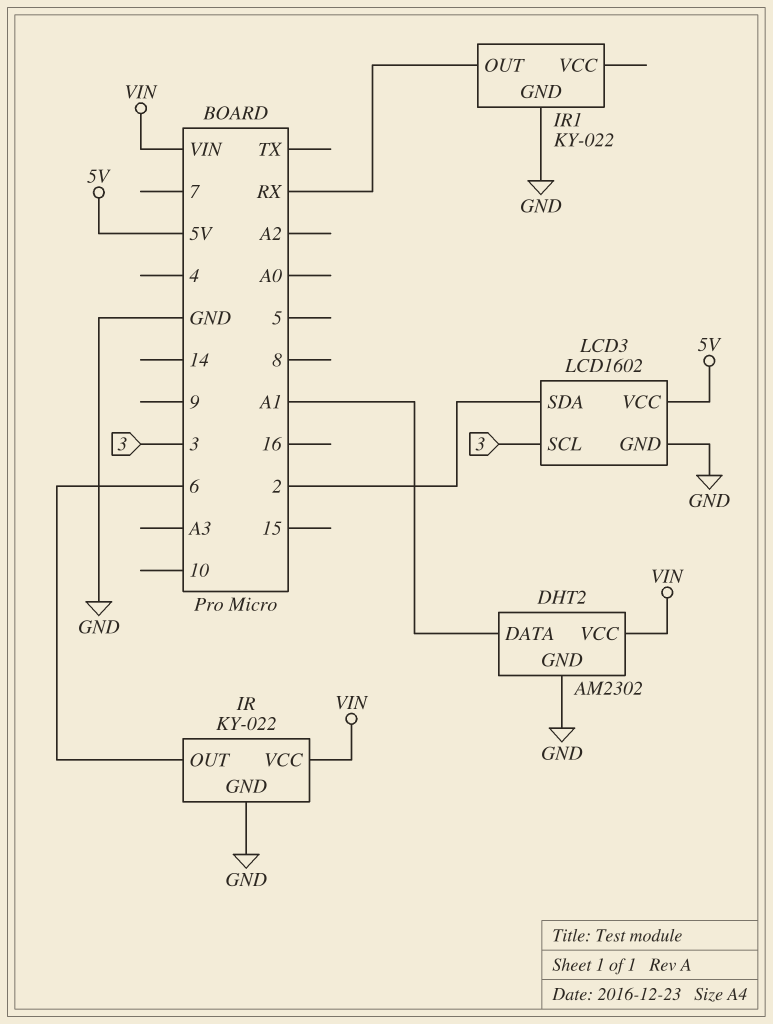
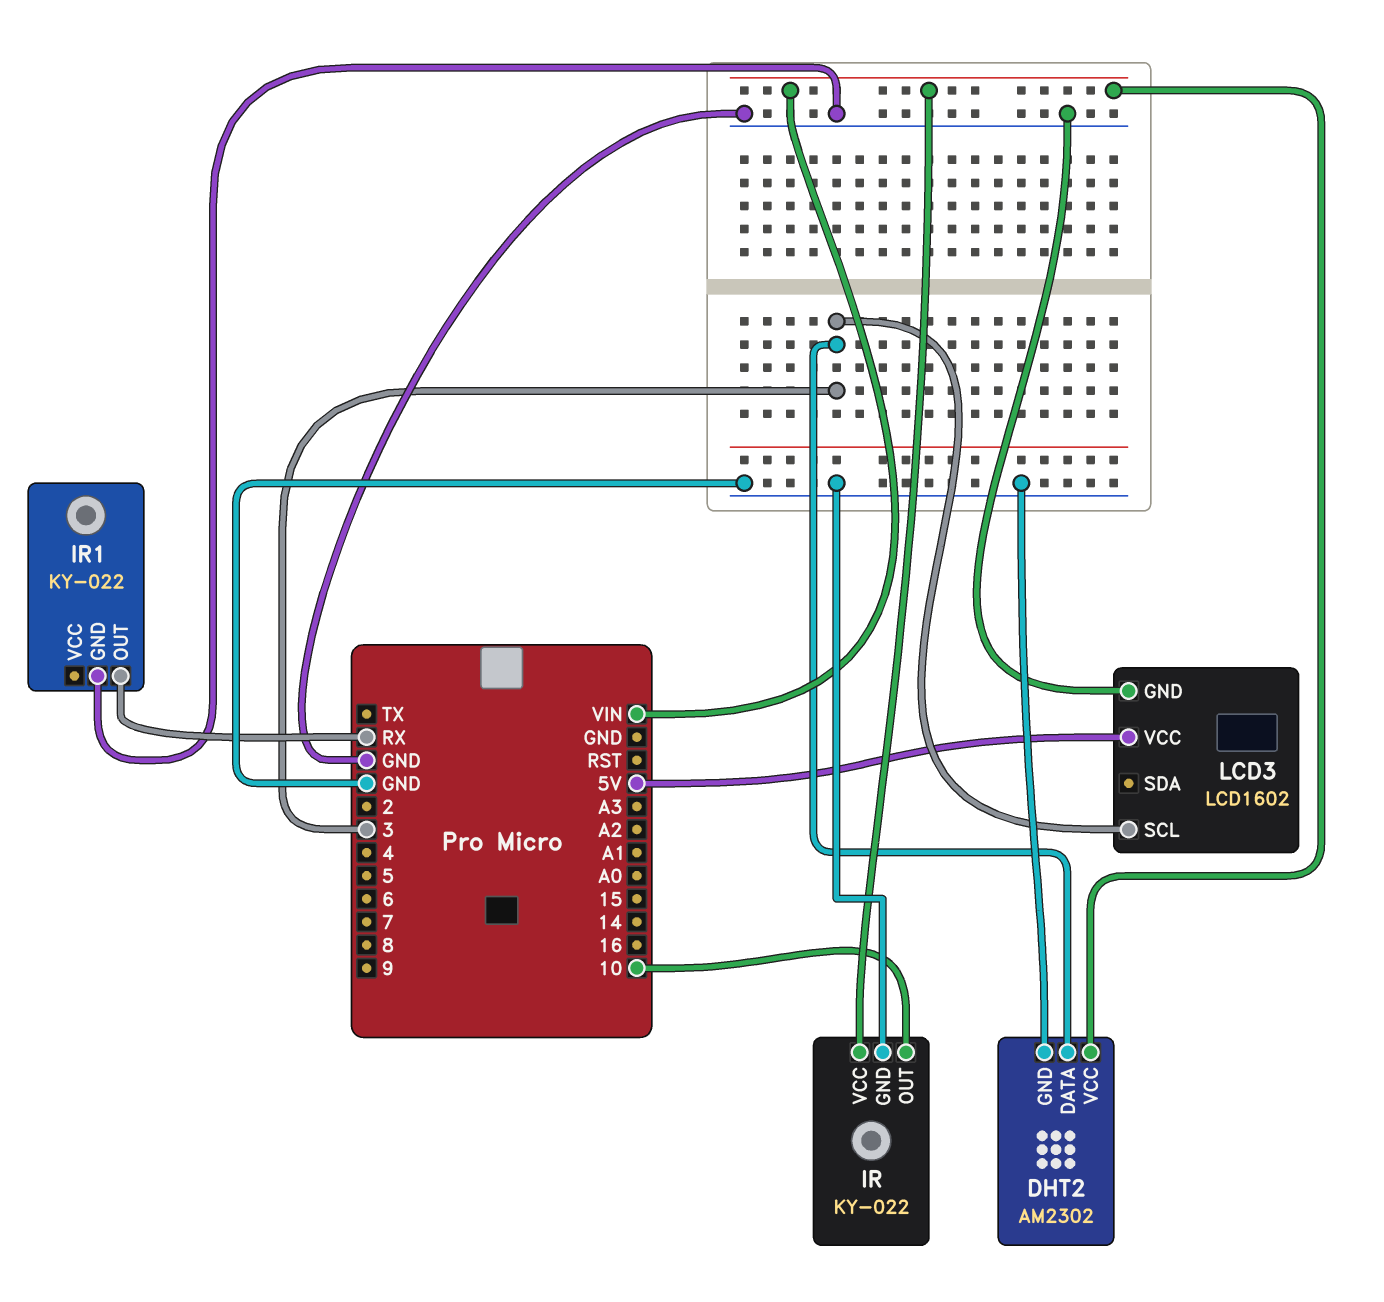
DHT2 pin DATA: A1 -> 3
IR pin OUT: 6 -> 10
LCD3 pin SDA: 2 -> none

